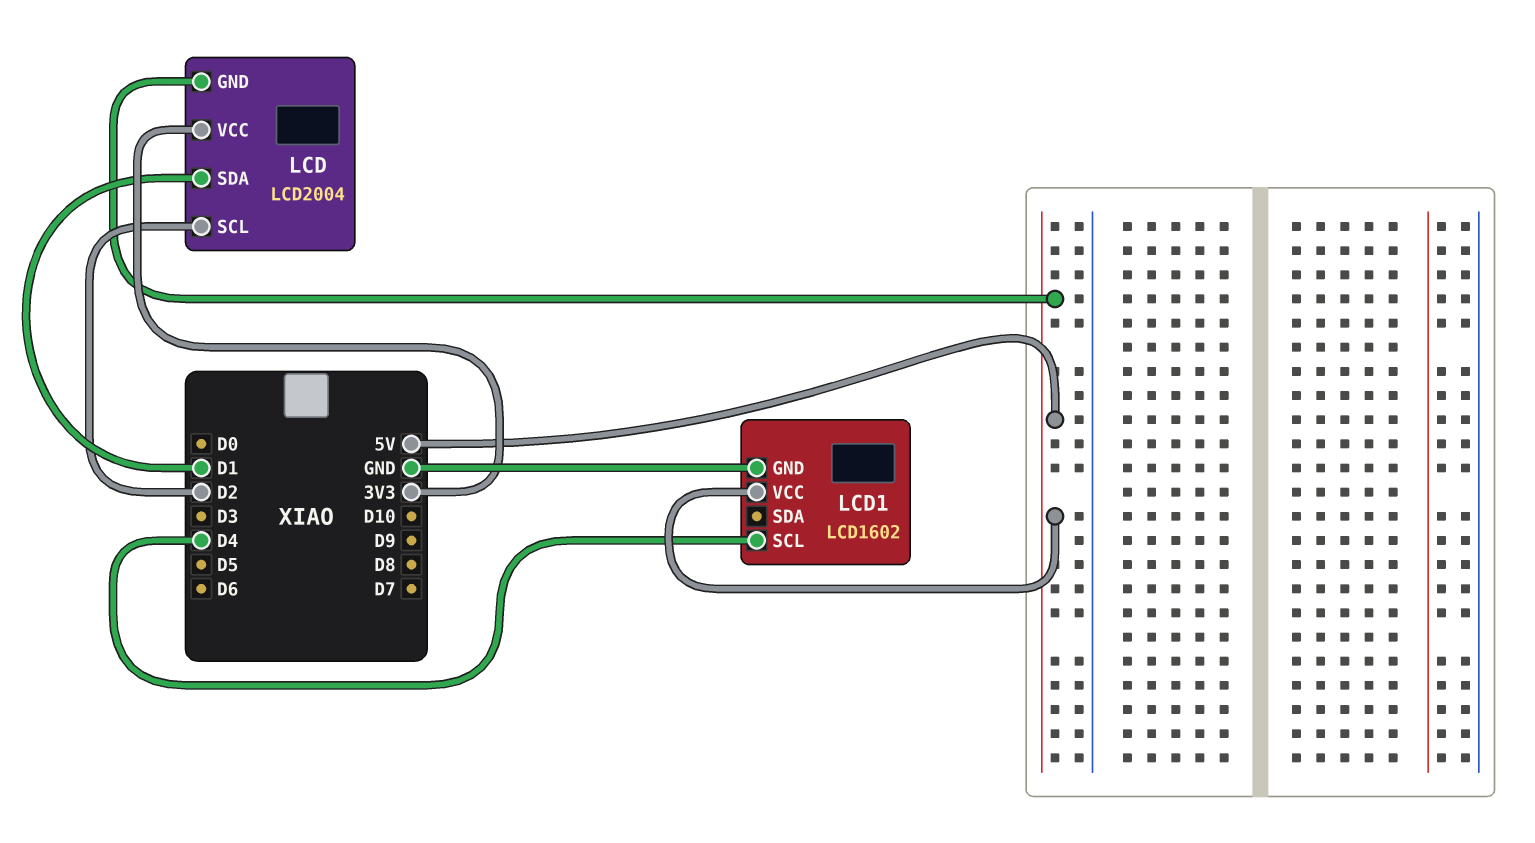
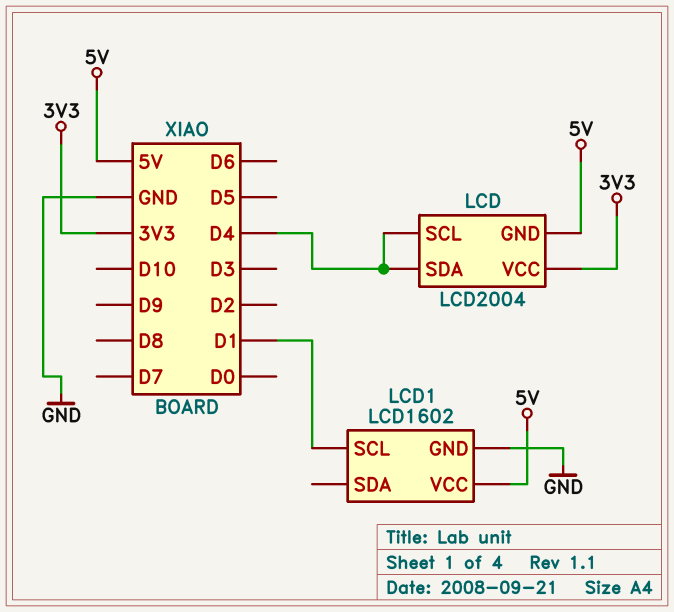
LCD pin SCL: D2 -> D4
LCD pin SDA: D1 -> D4
LCD1 pin SCL: D4 -> D1

